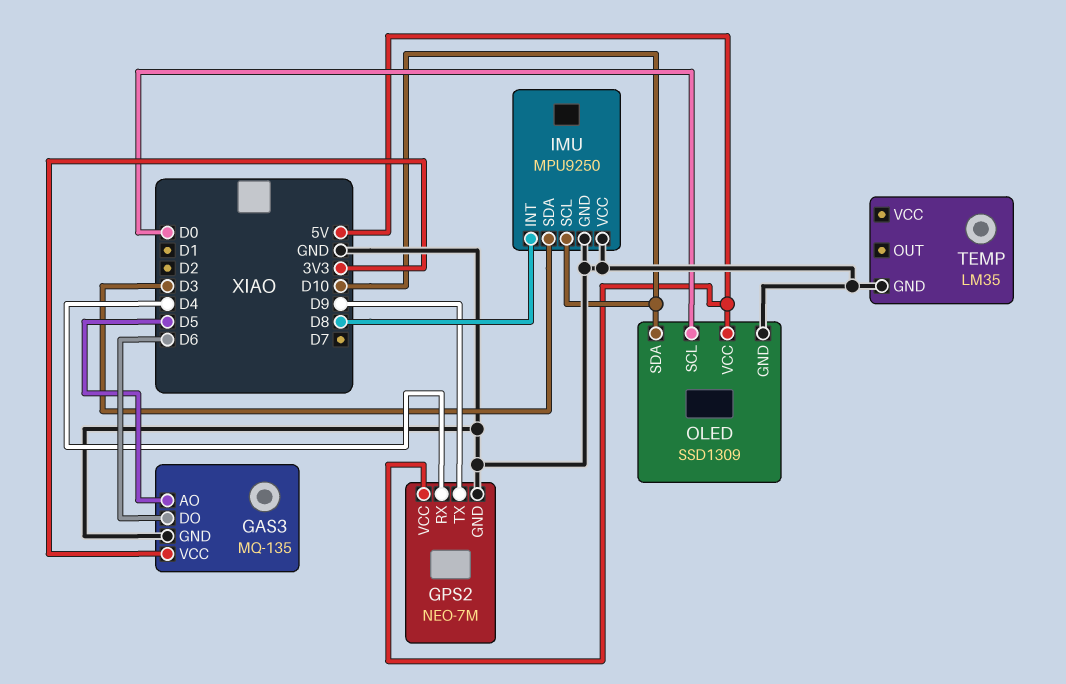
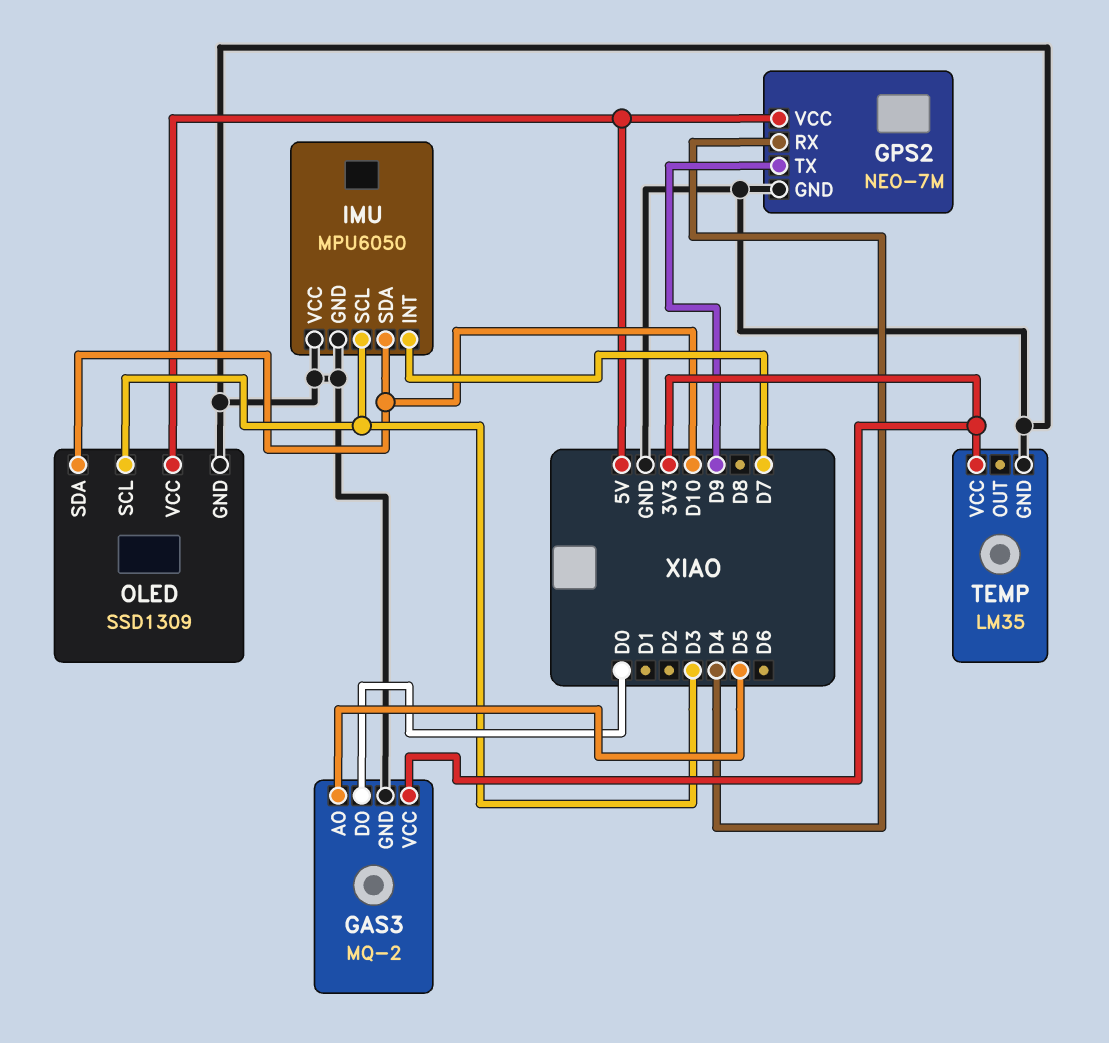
GAS3: MQ-135 -> MQ-2
GAS3 pin DO: D6 -> D0
IMU: MPU9250 -> MPU6050
IMU pin INT: D8 -> D7
IMU pin SCL: D10 -> D3
IMU pin SDA: D3 -> D10
OLED pin SCL: D0 -> D3
TEMP pin VCC: none -> 3V3

